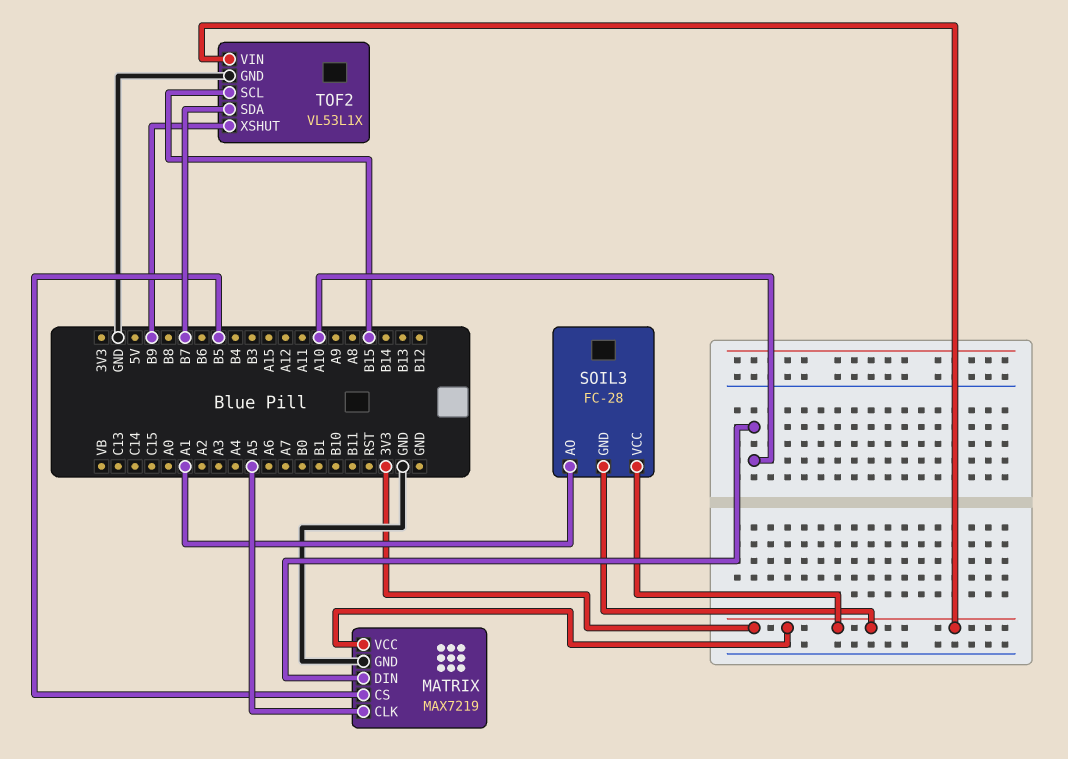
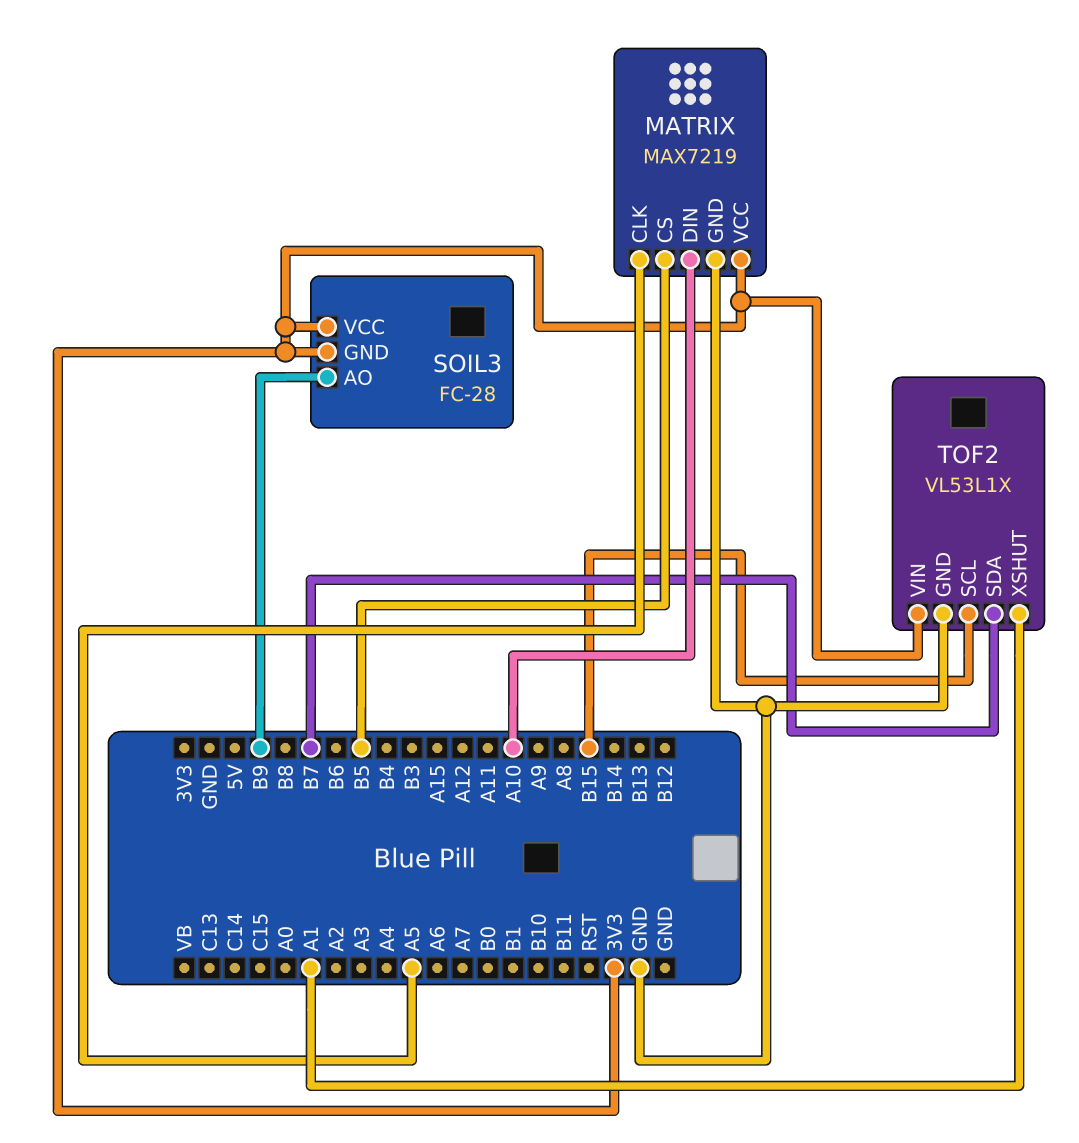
SOIL3 pin AO: A1 -> B9
TOF2 pin XSHUT: B9 -> A1

